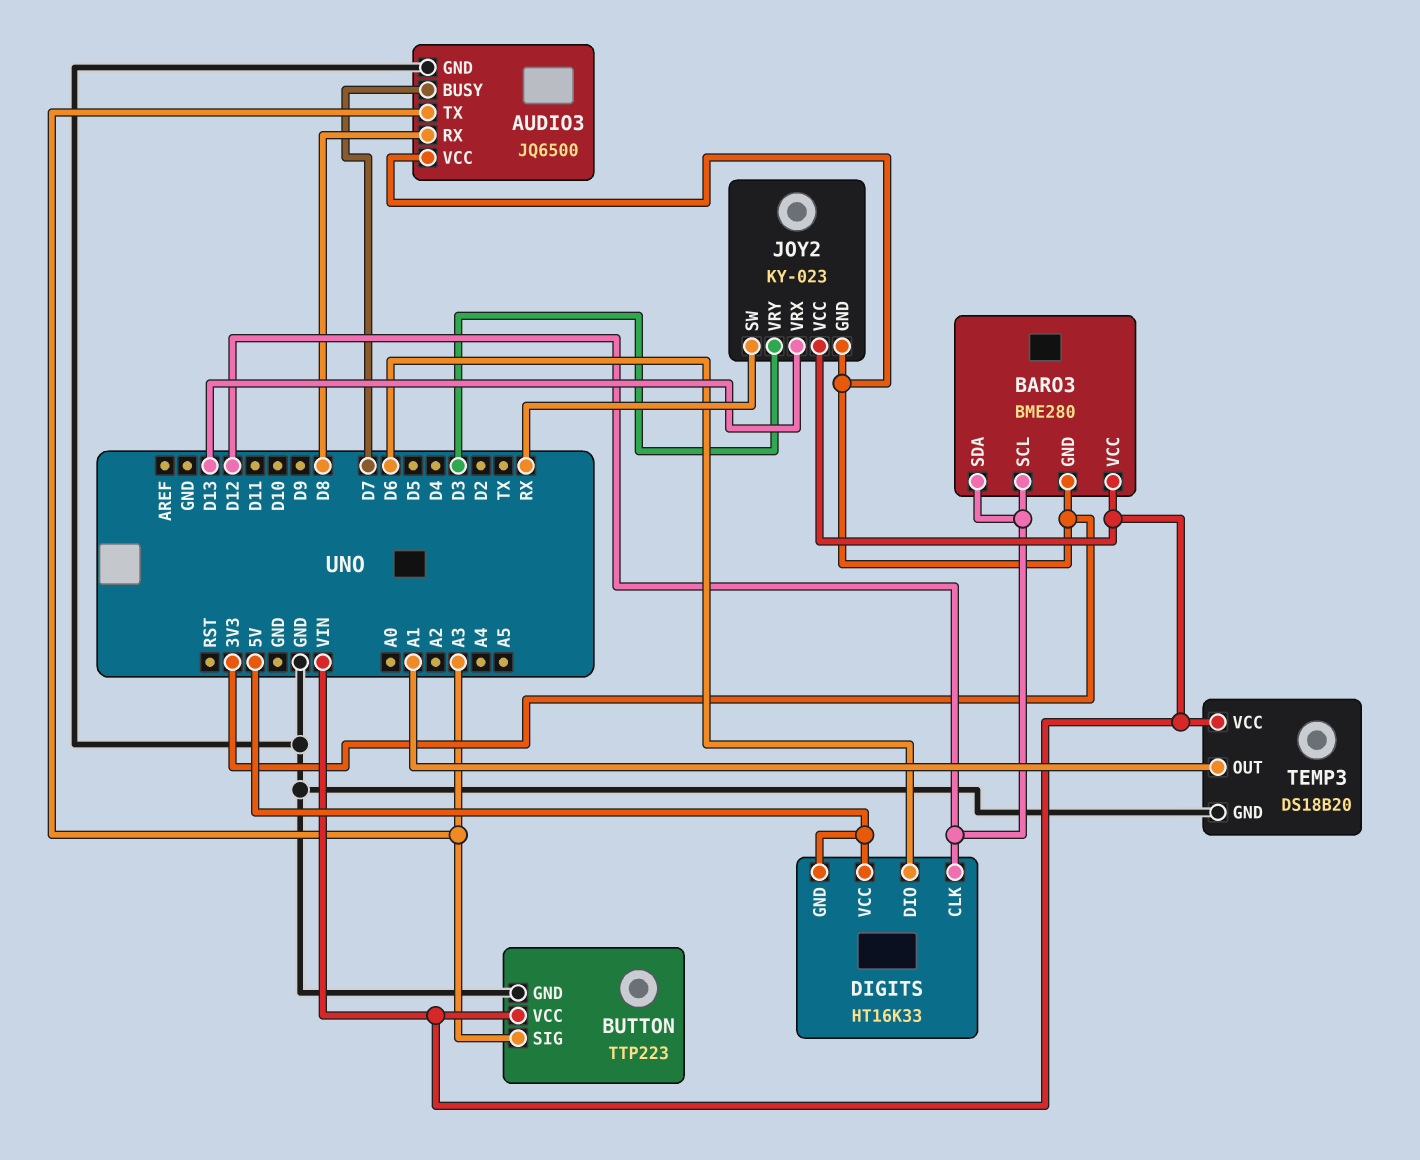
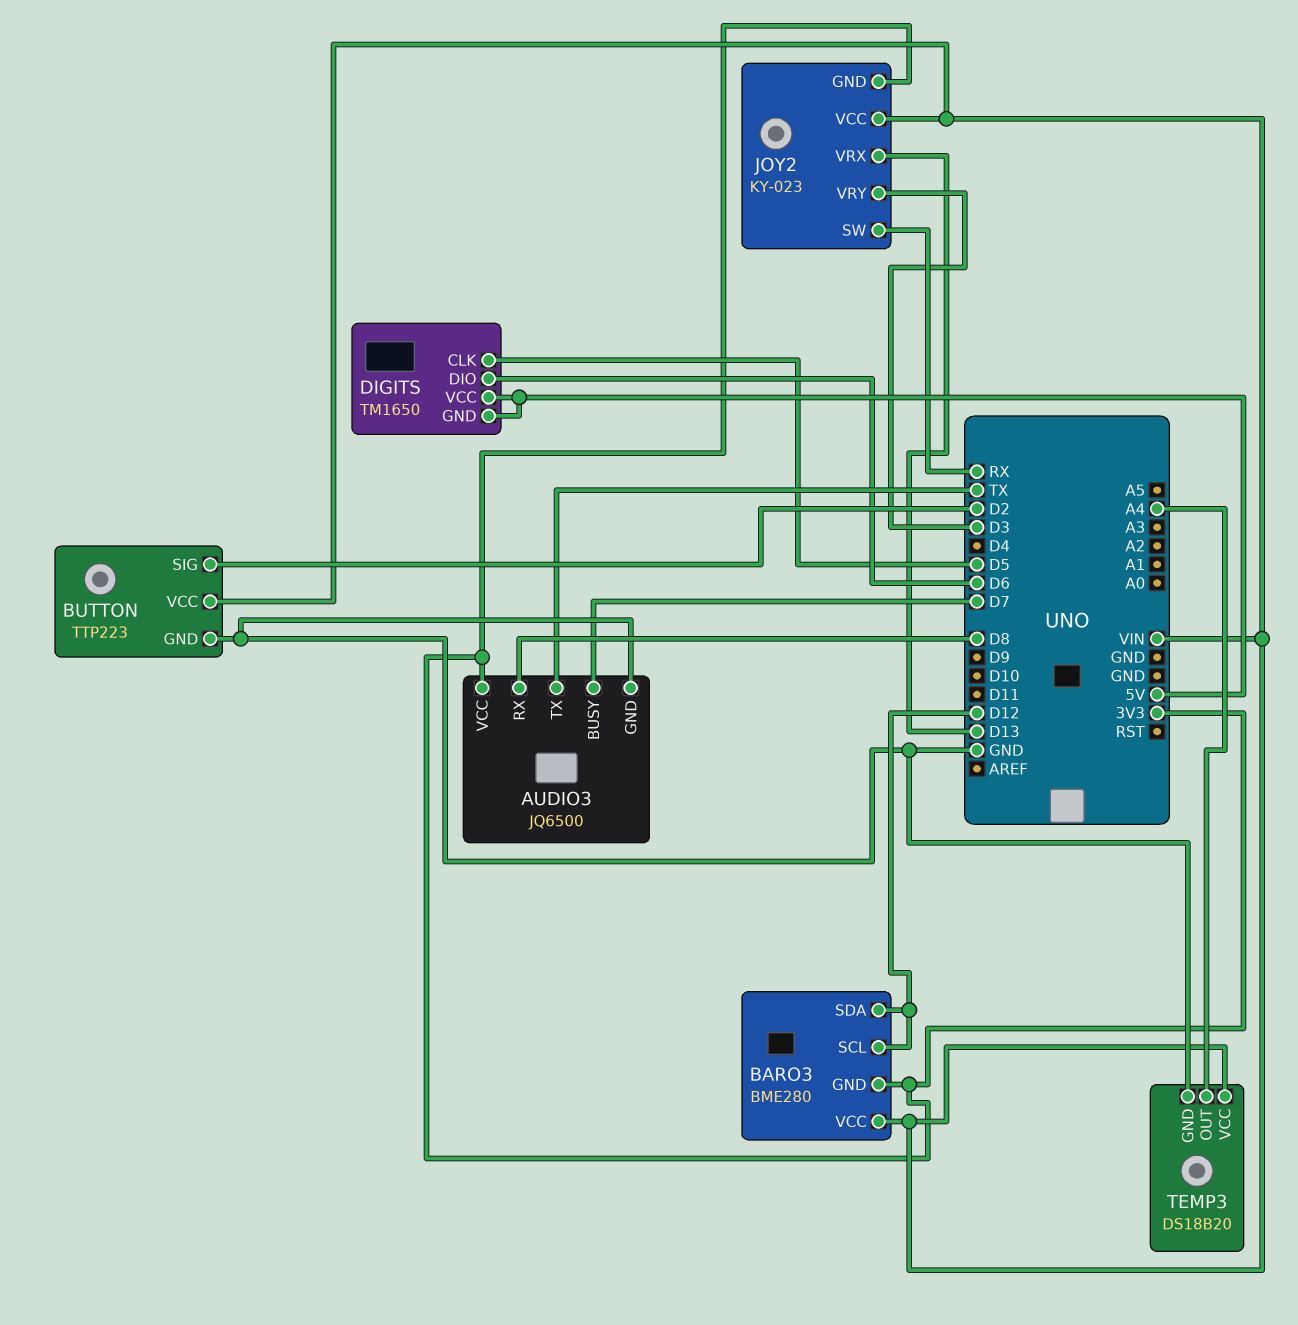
AUDIO3 pin TX: A3 -> TX
BUTTON pin SIG: A3 -> D2
DIGITS: HT16K33 -> TM1650
DIGITS pin CLK: D12 -> D5
TEMP3 pin OUT: A1 -> A4

